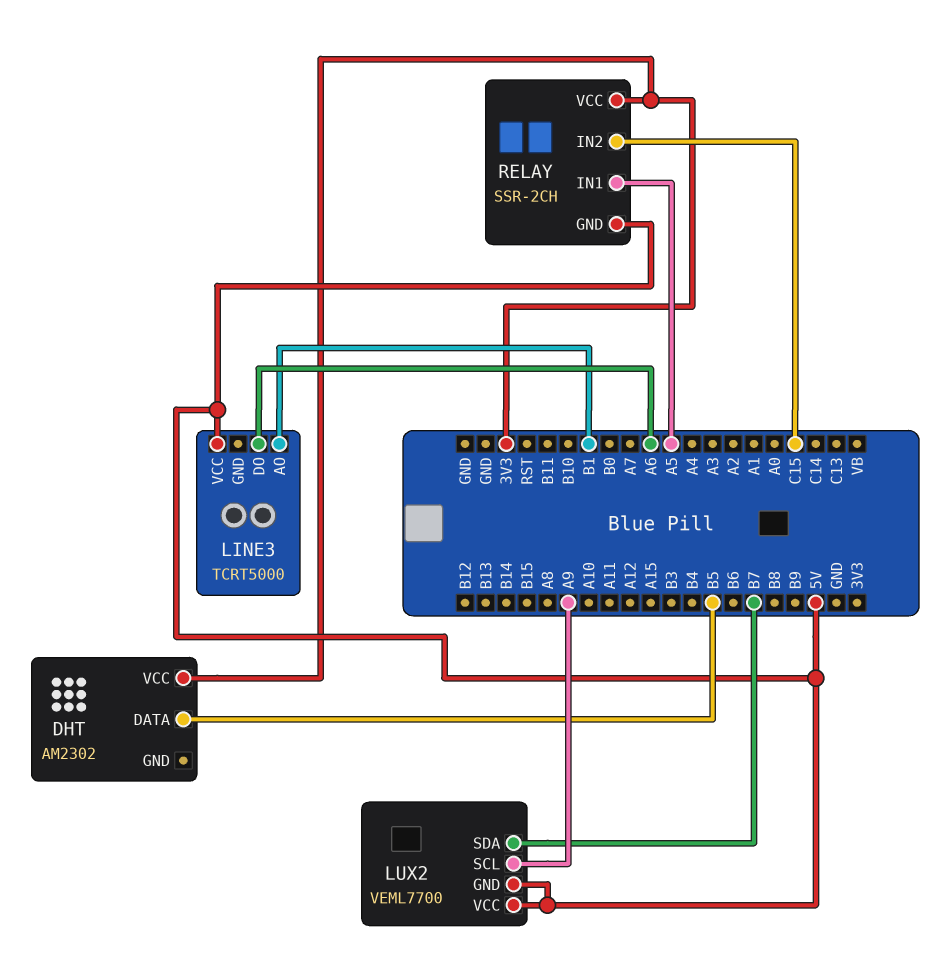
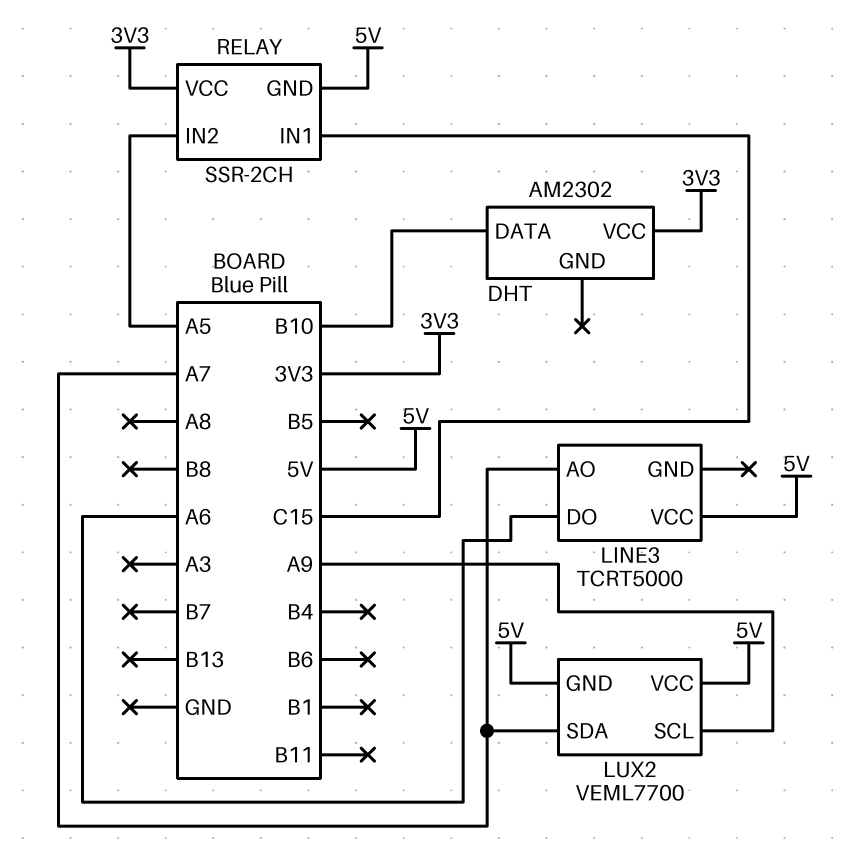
DHT pin DATA: B5 -> B10
LINE3 pin AO: B1 -> A7
LUX2 pin SDA: B7 -> A7
RELAY pin IN1: A5 -> C15
RELAY pin IN2: C15 -> A5

